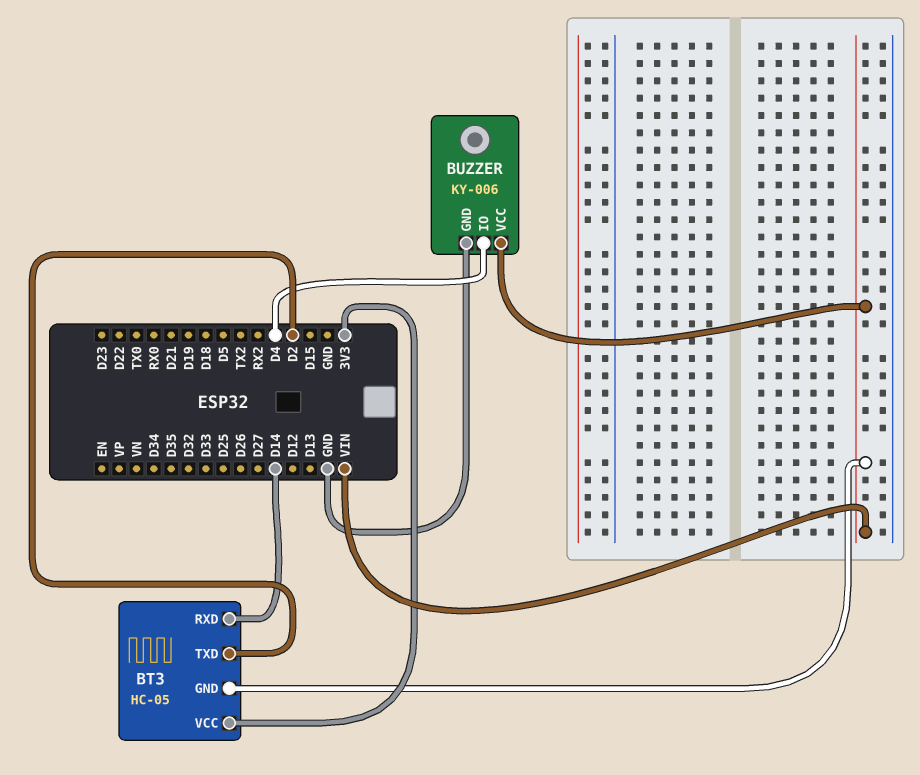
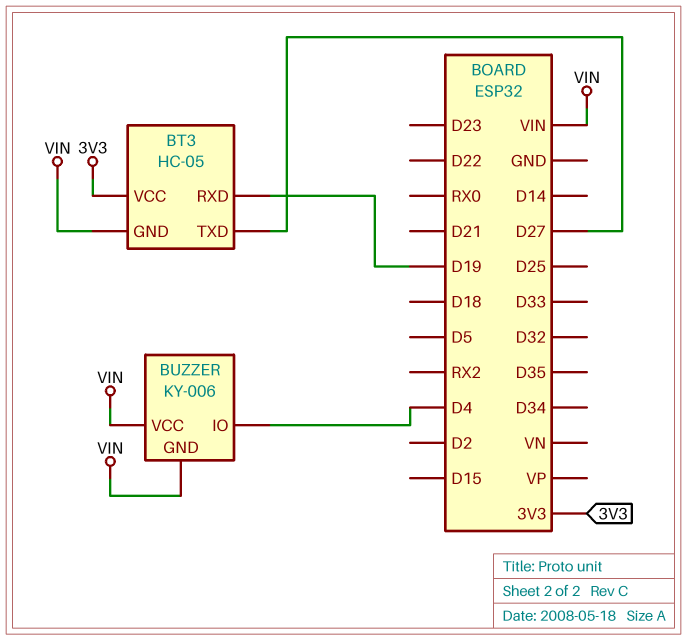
BT3 pin RXD: D14 -> D19
BT3 pin TXD: D2 -> D27
BUZZER pin GND: GND -> VIN

